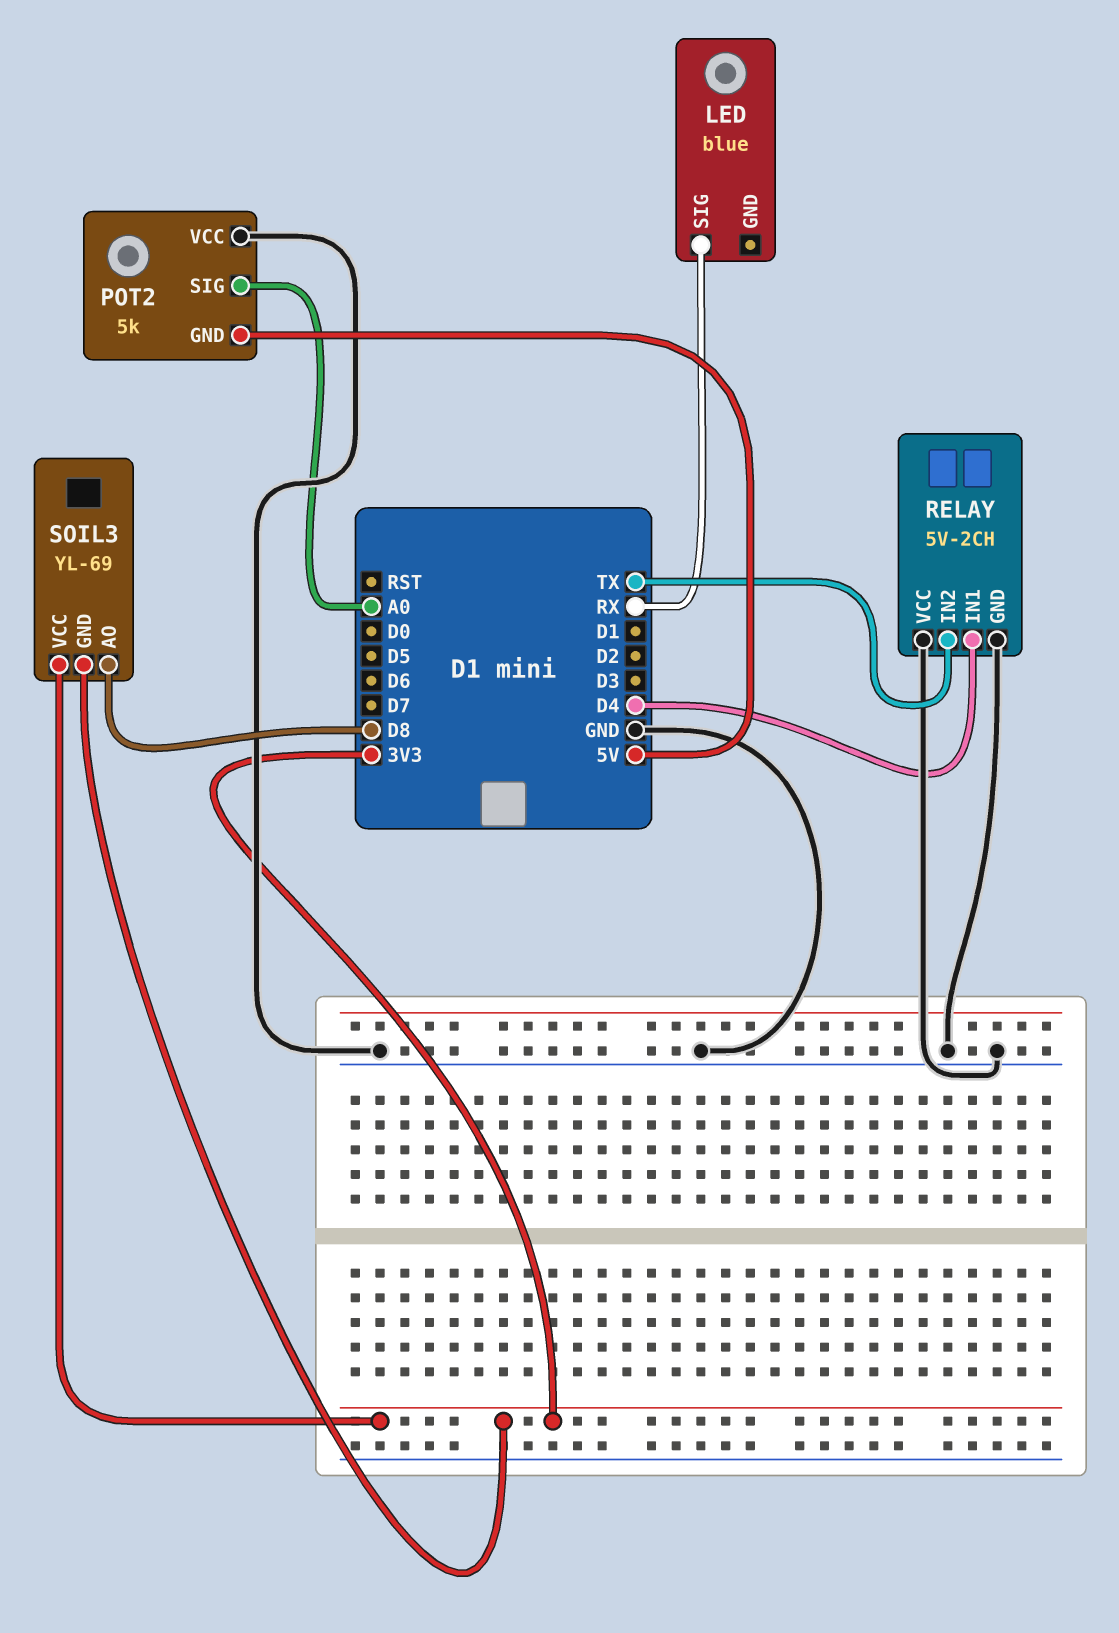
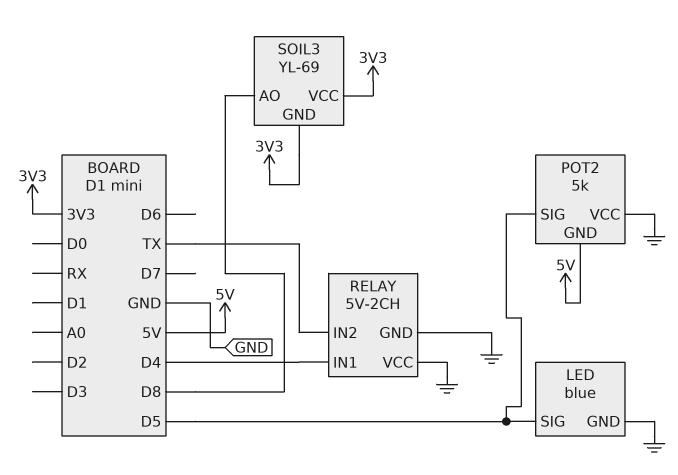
LED pin GND: none -> GND
LED pin SIG: RX -> D5
POT2 pin SIG: A0 -> D5

